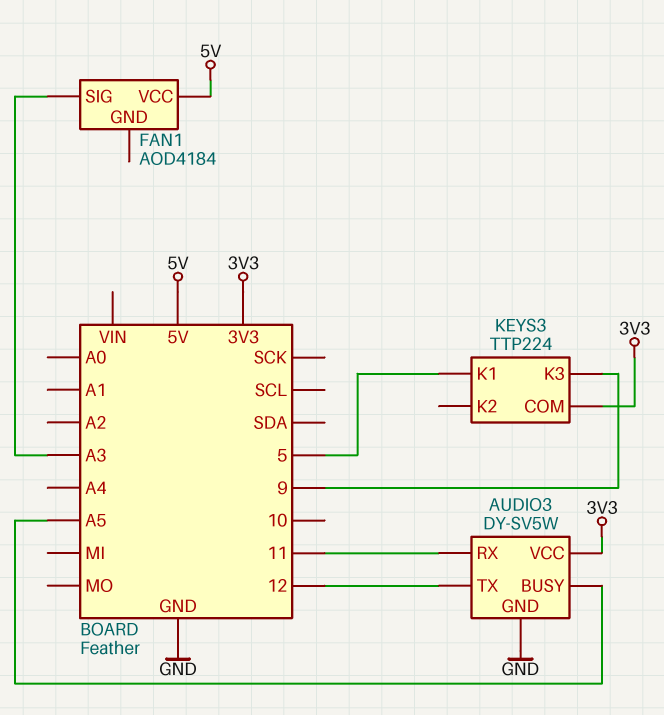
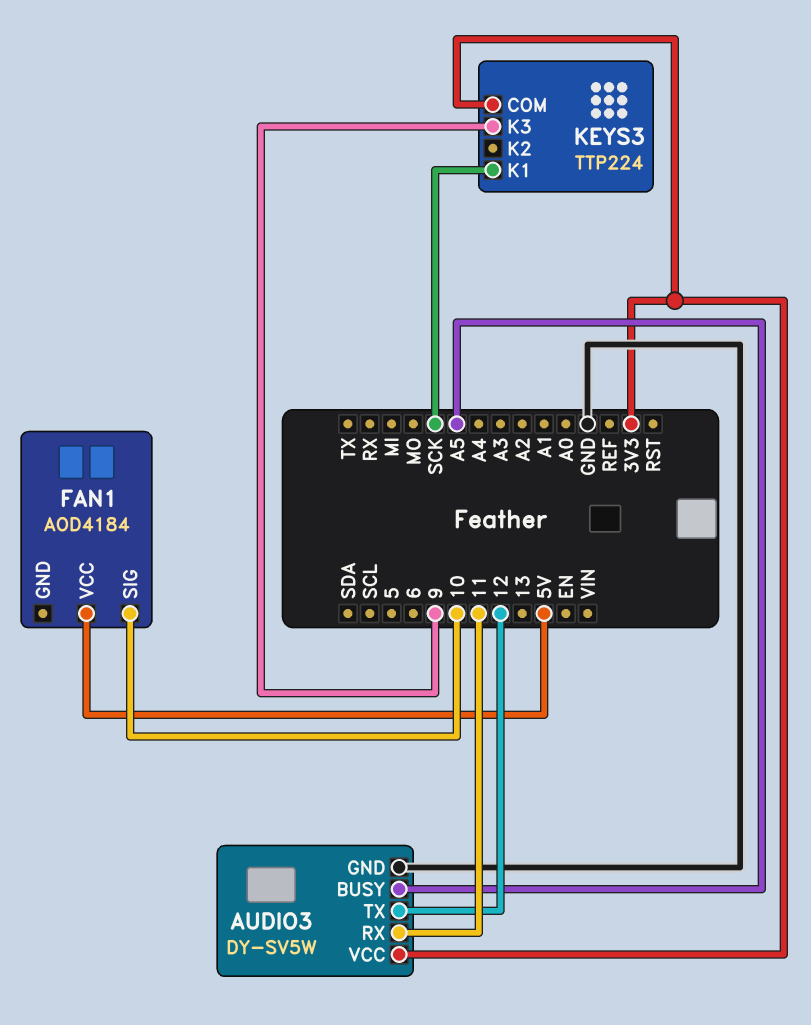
FAN1 pin SIG: A3 -> 10
KEYS3 pin K1: 5 -> SCK

